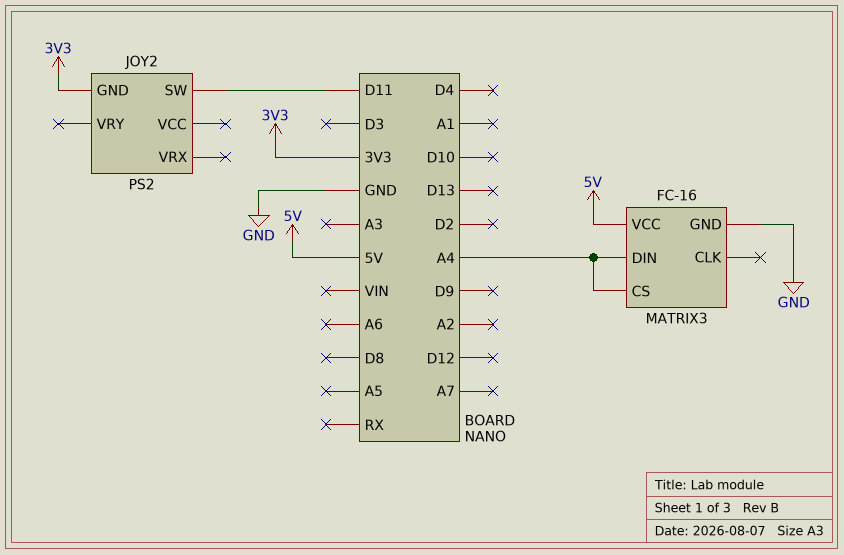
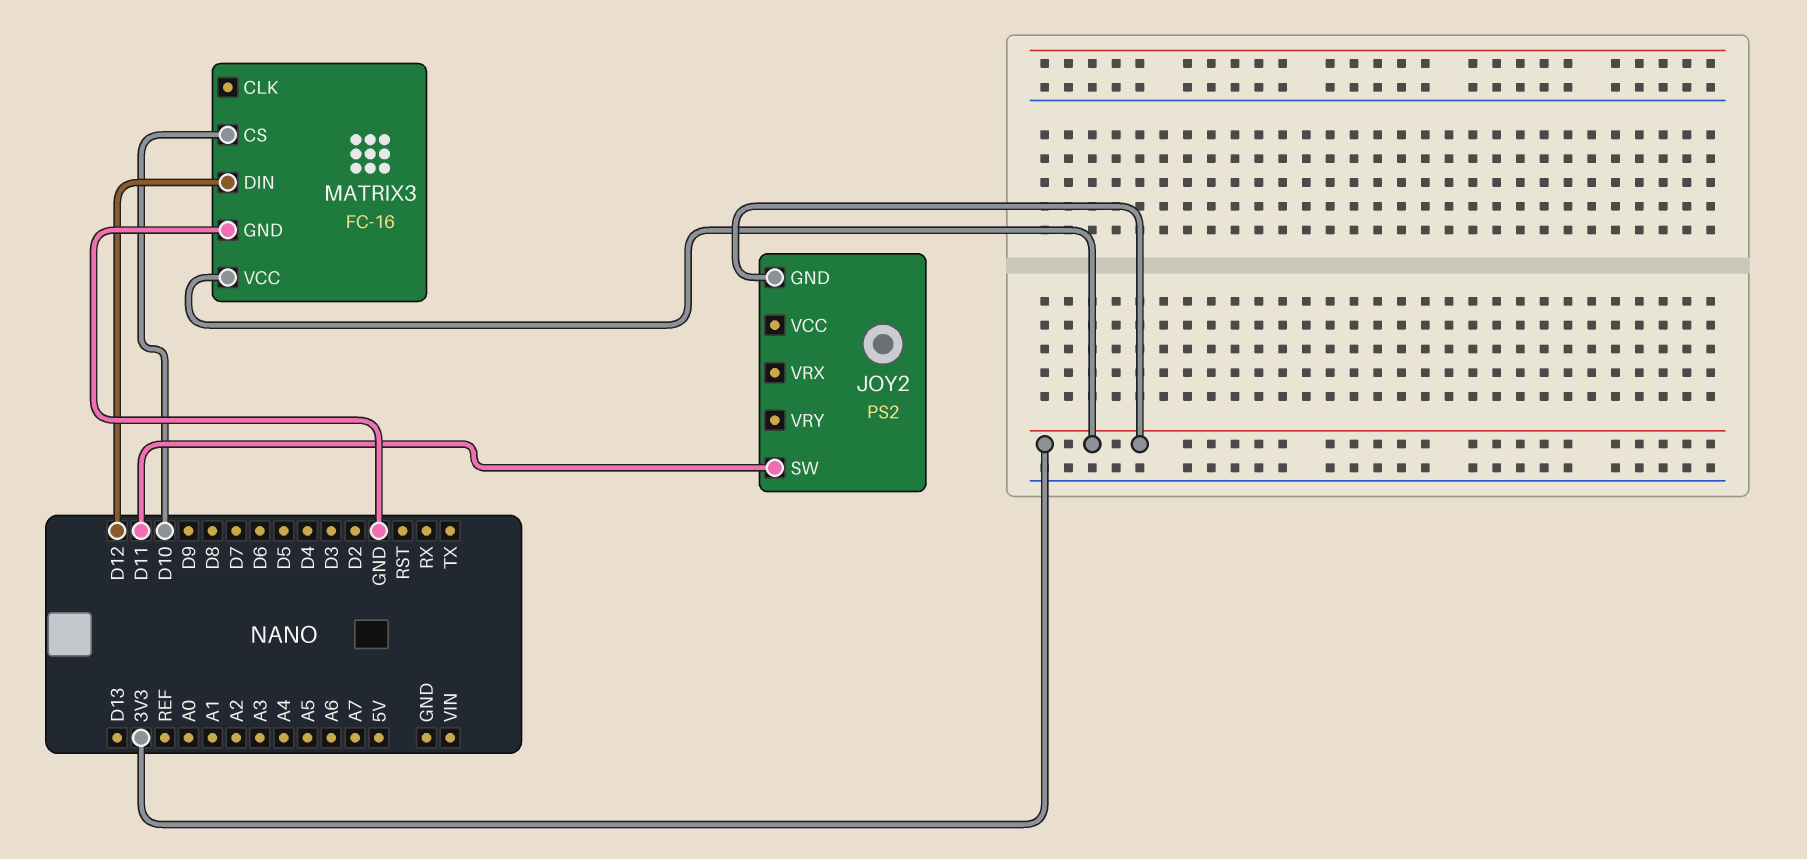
MATRIX3 pin CS: A4 -> D10
MATRIX3 pin DIN: A4 -> D12
MATRIX3 pin VCC: 5V -> 3V3

